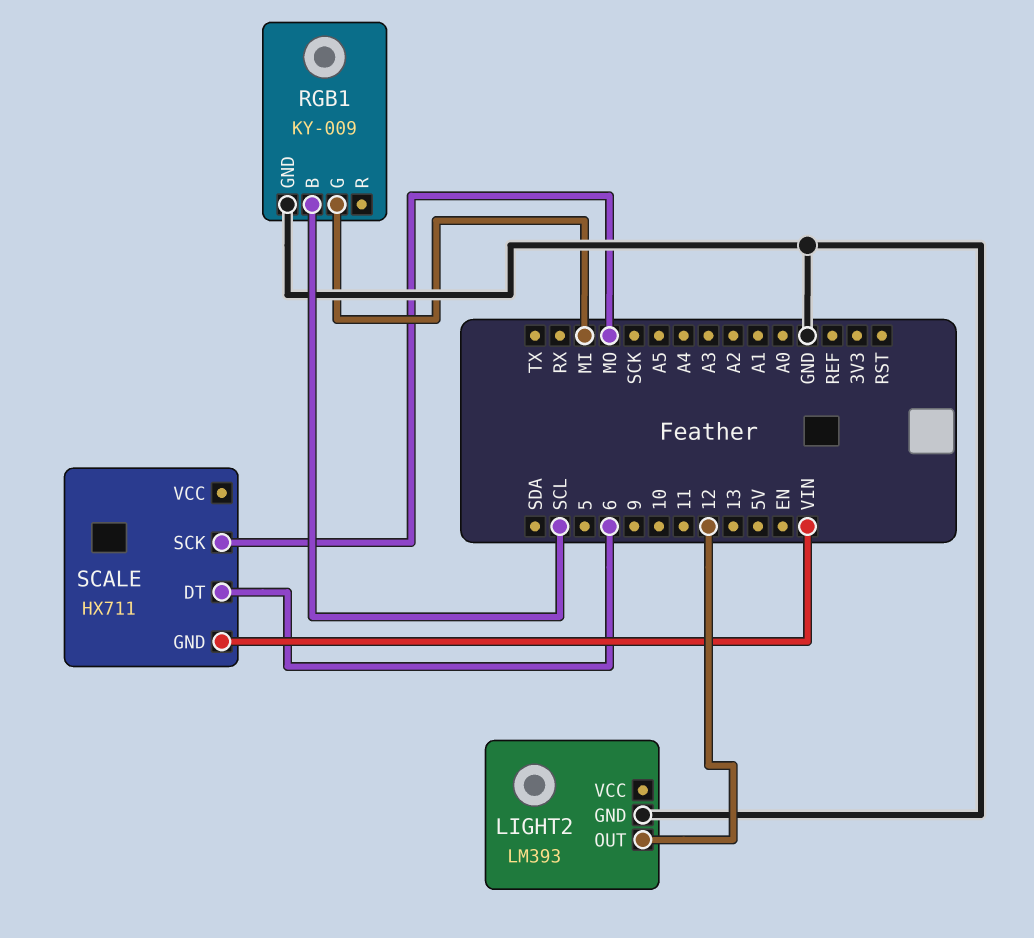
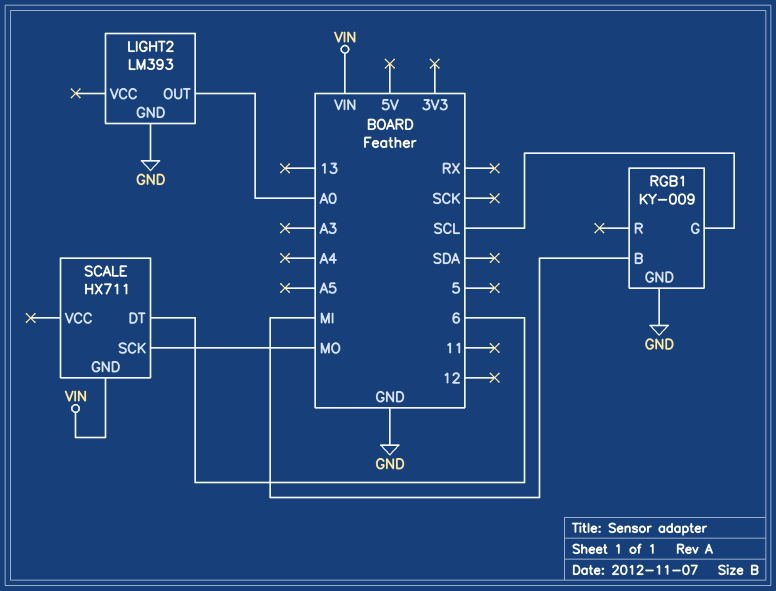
LIGHT2 pin OUT: 12 -> A0
RGB1 pin B: SCL -> MI
RGB1 pin G: MI -> SCL

